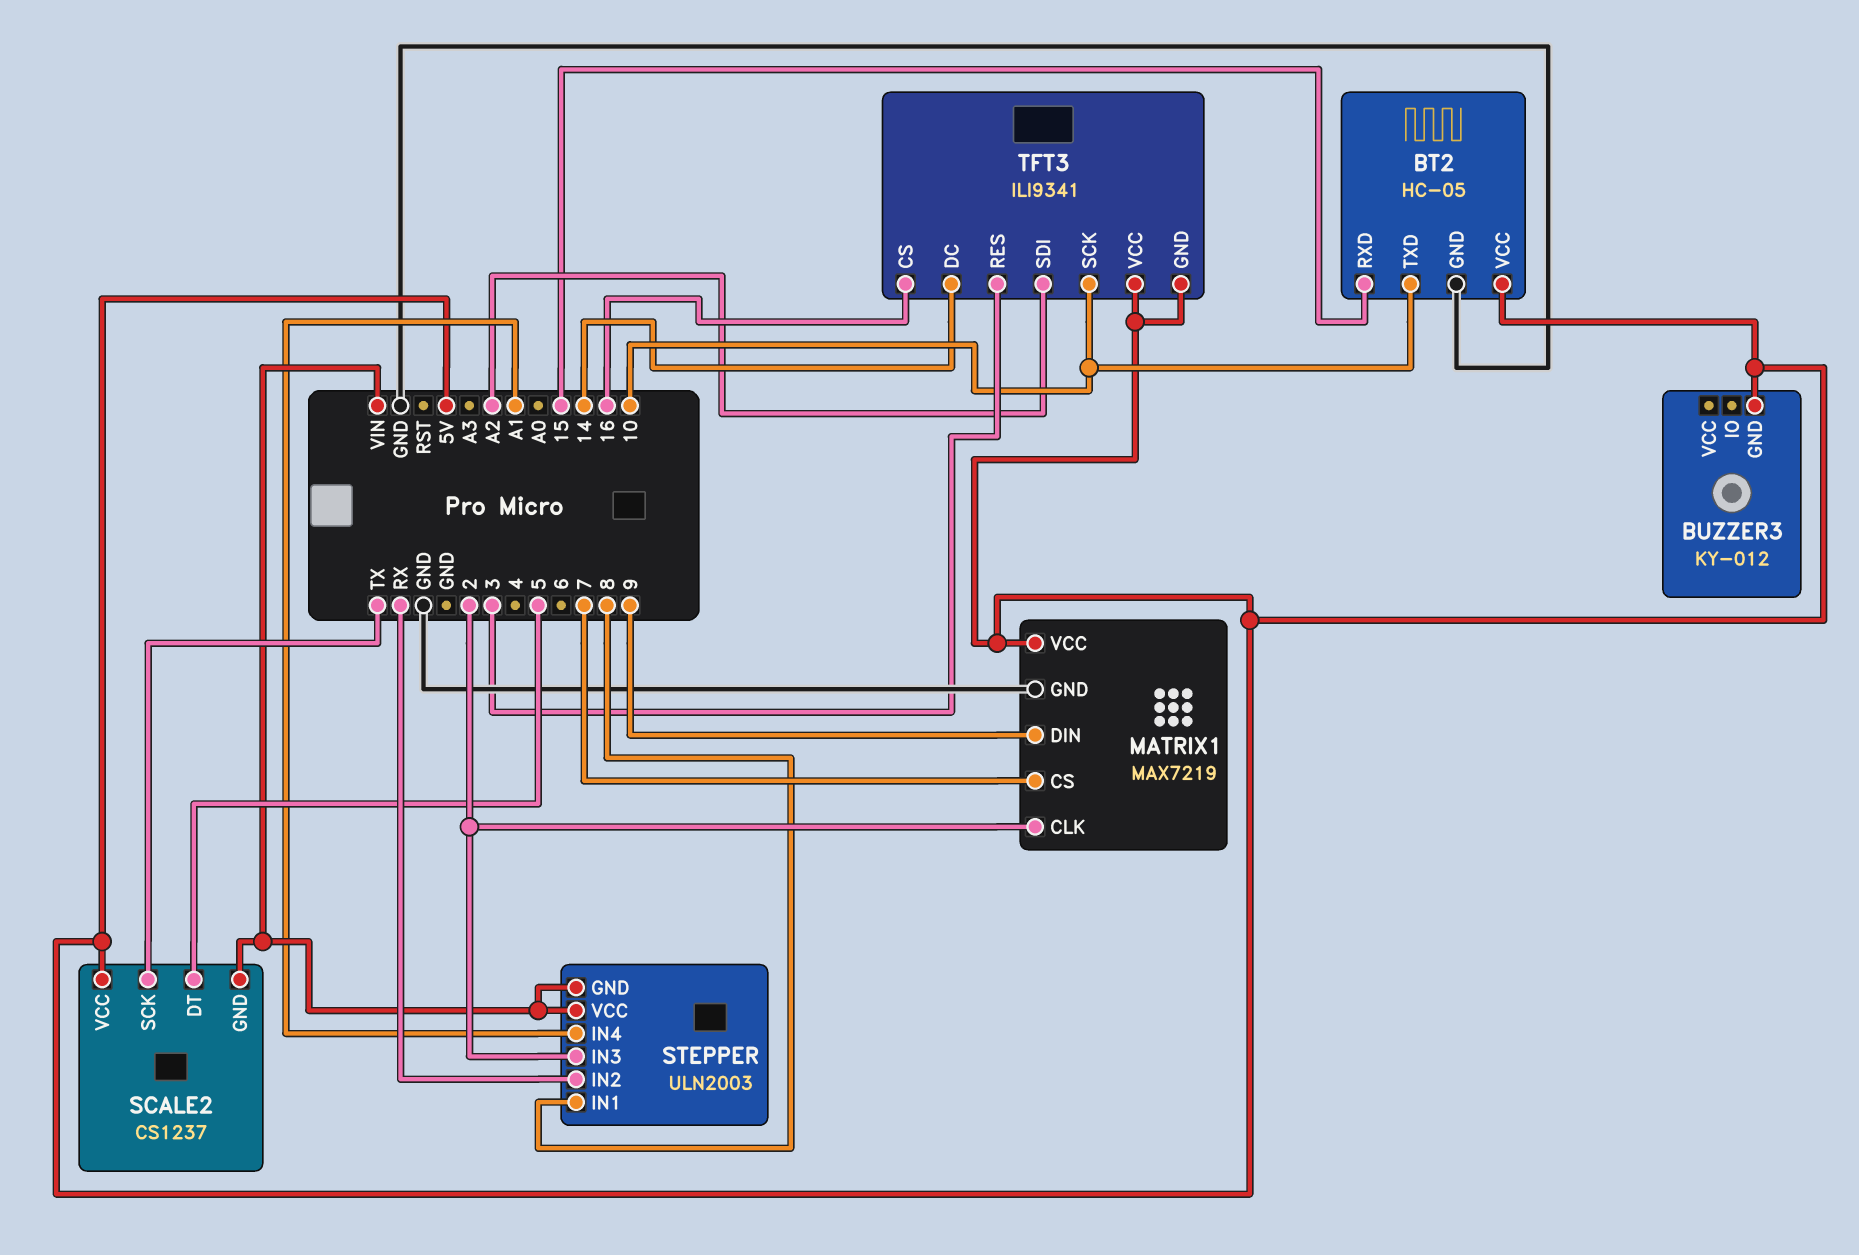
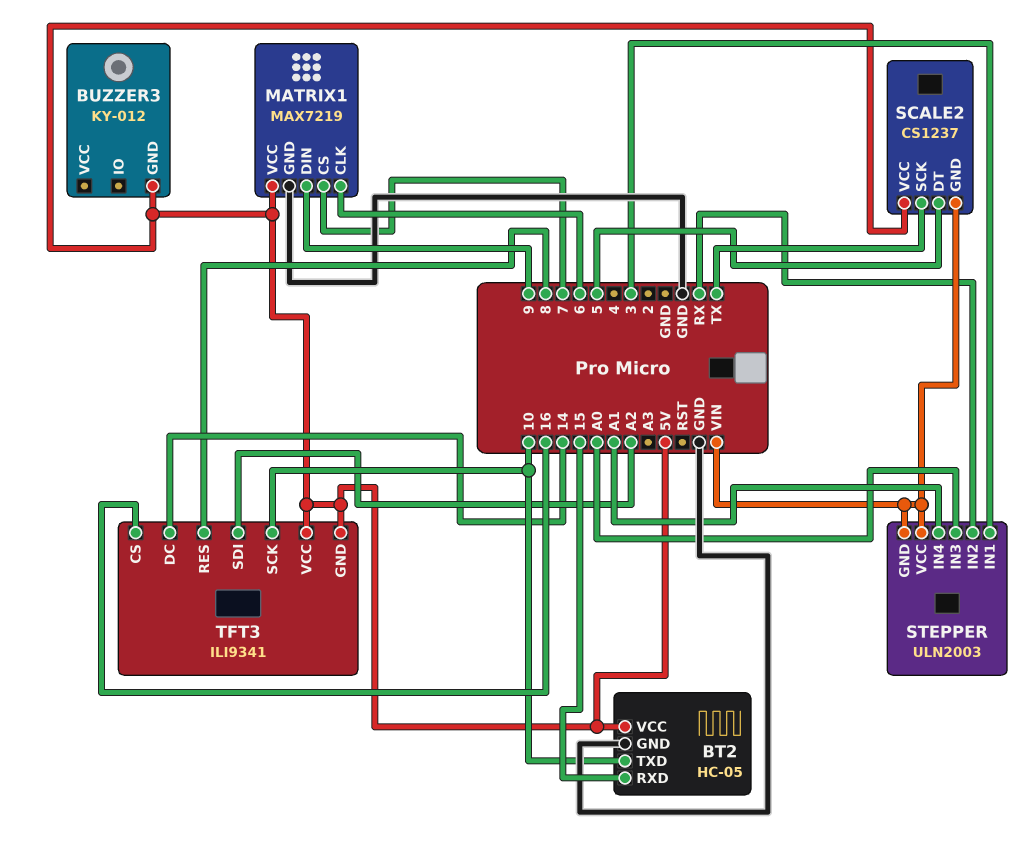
MATRIX1 pin CLK: 2 -> 6
STEPPER pin IN1: 8 -> 3
STEPPER pin IN3: 2 -> A0
TFT3 pin RES: 3 -> 8

